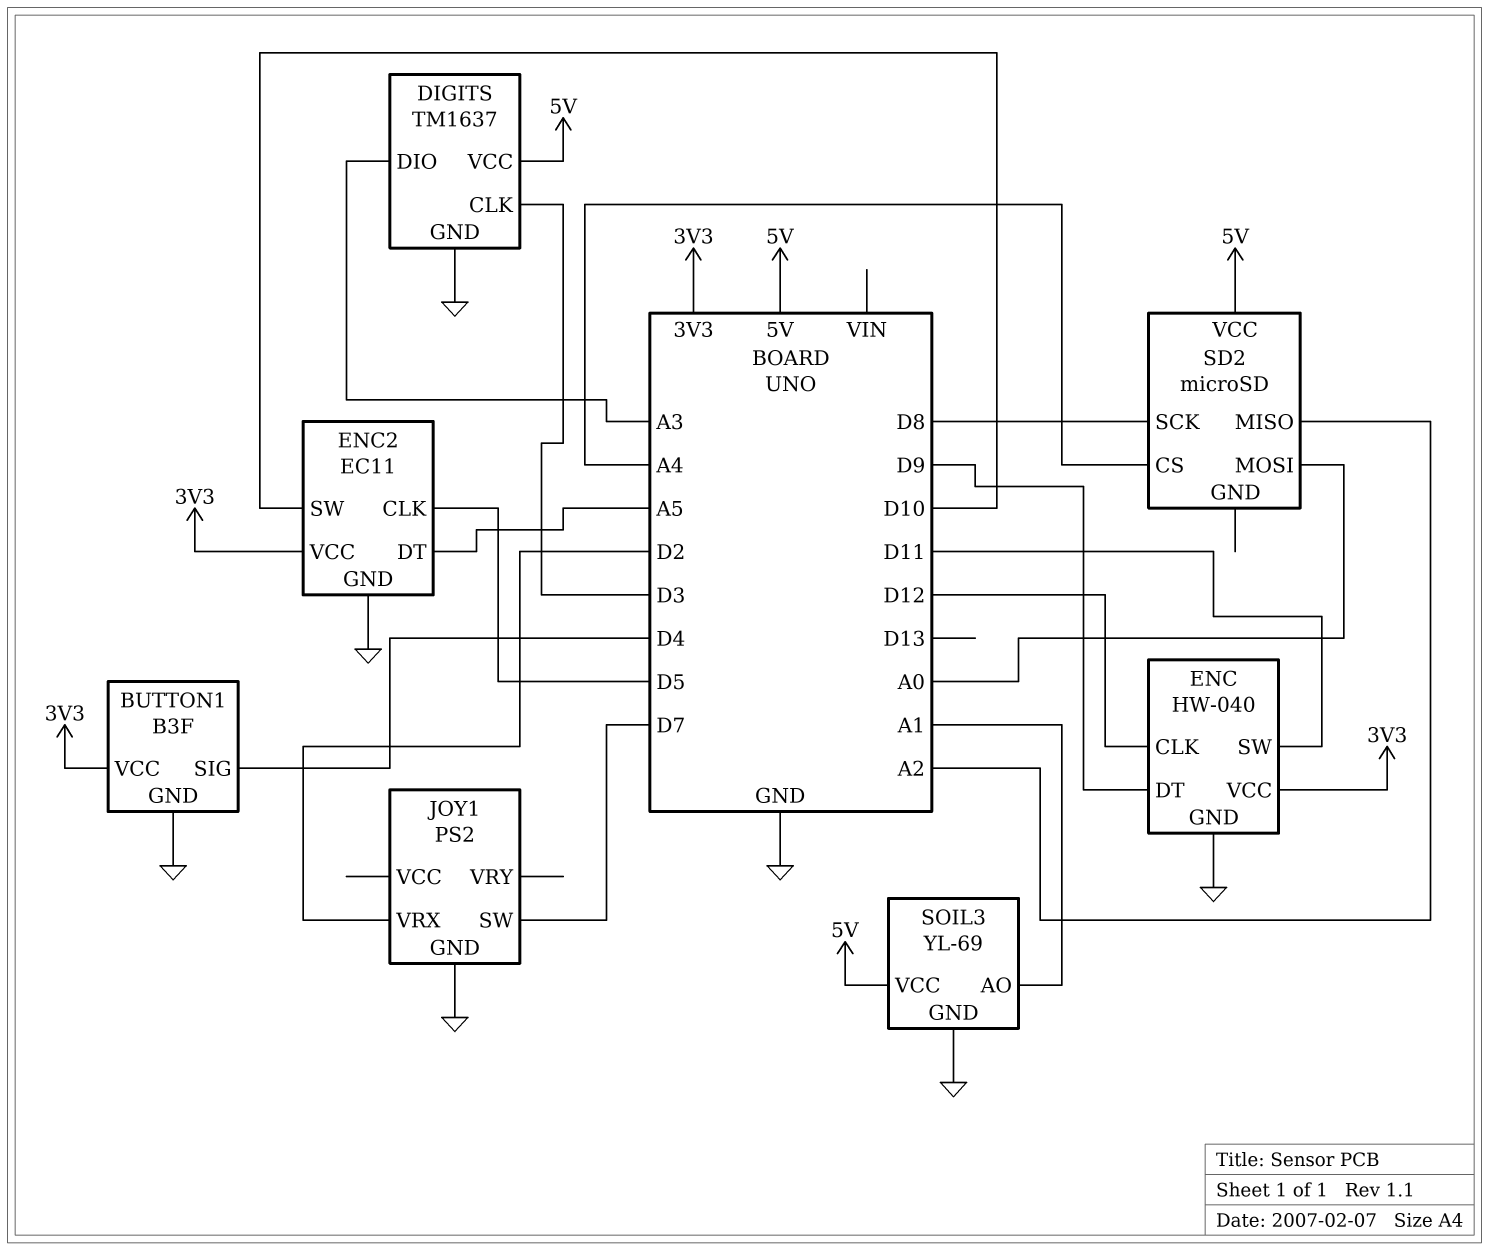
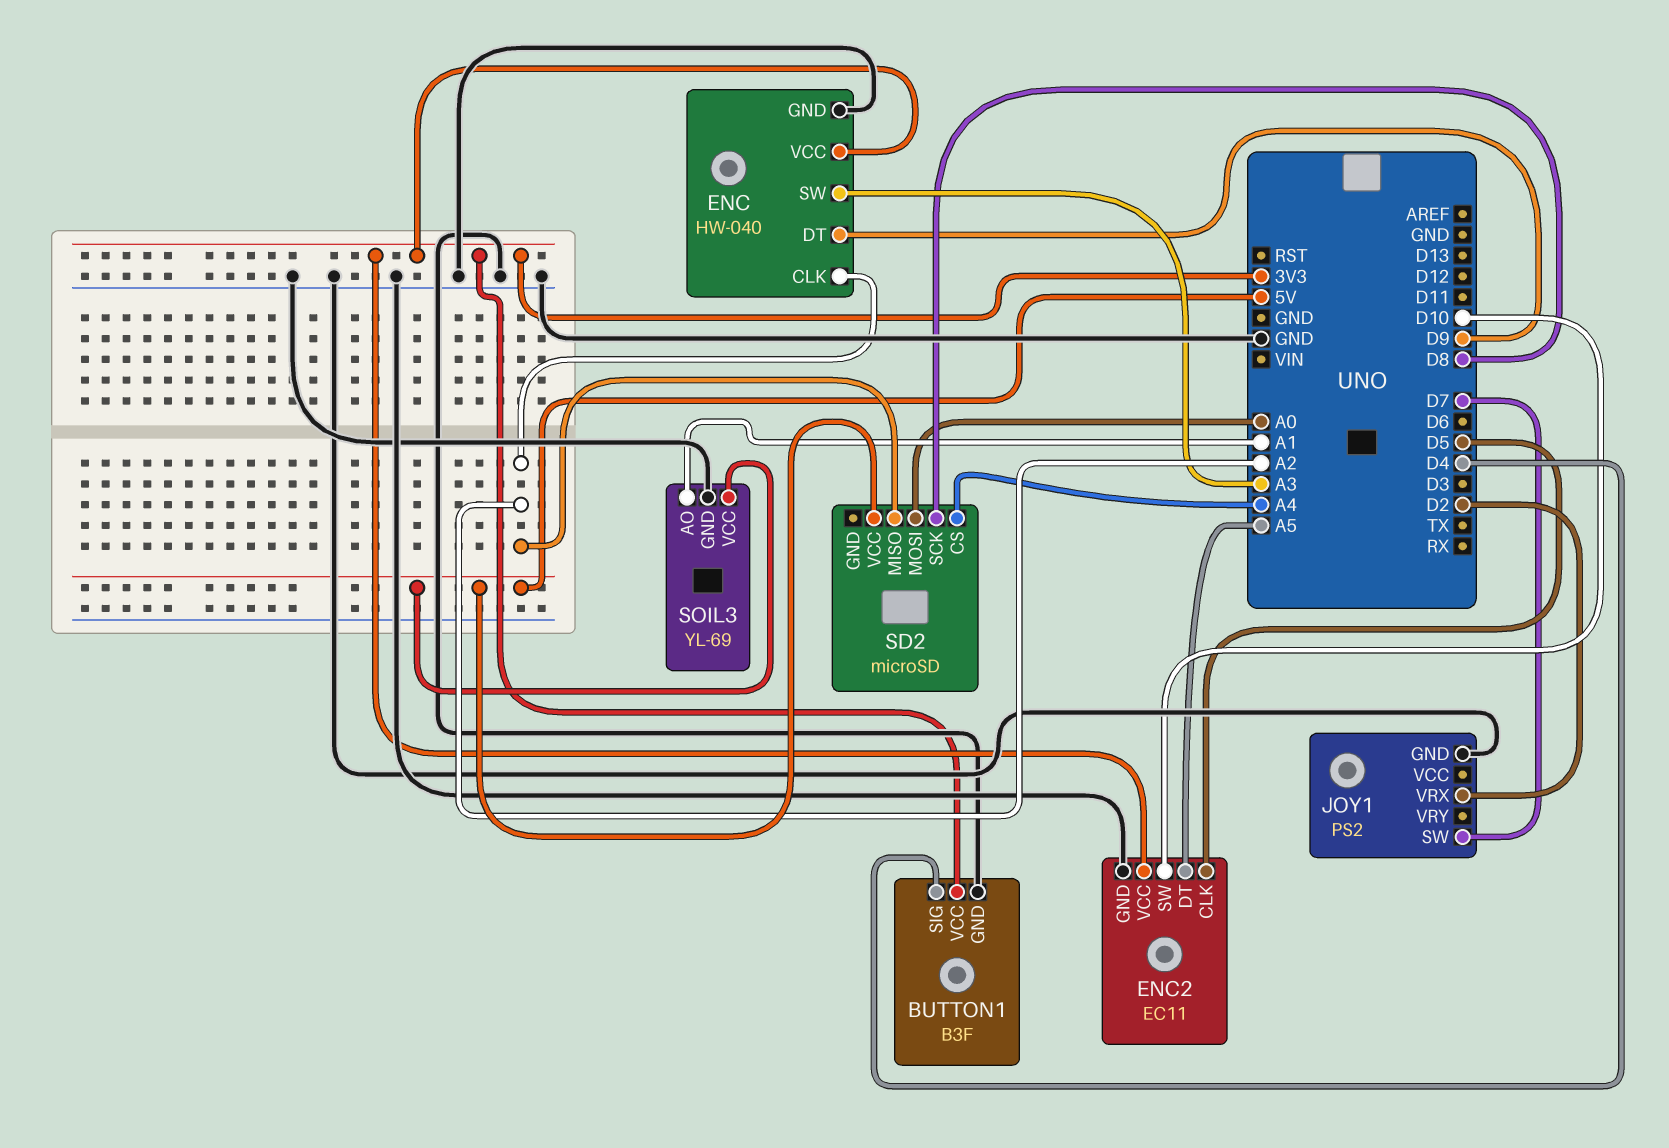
DIGITS: TM1637 -> none
DIGITS pin CLK: D3 -> none
DIGITS pin DIO: A3 -> none
DIGITS pin GND: GND -> none
DIGITS pin VCC: 5V -> none
ENC pin CLK: D12 -> A2
ENC pin SW: D11 -> A3

